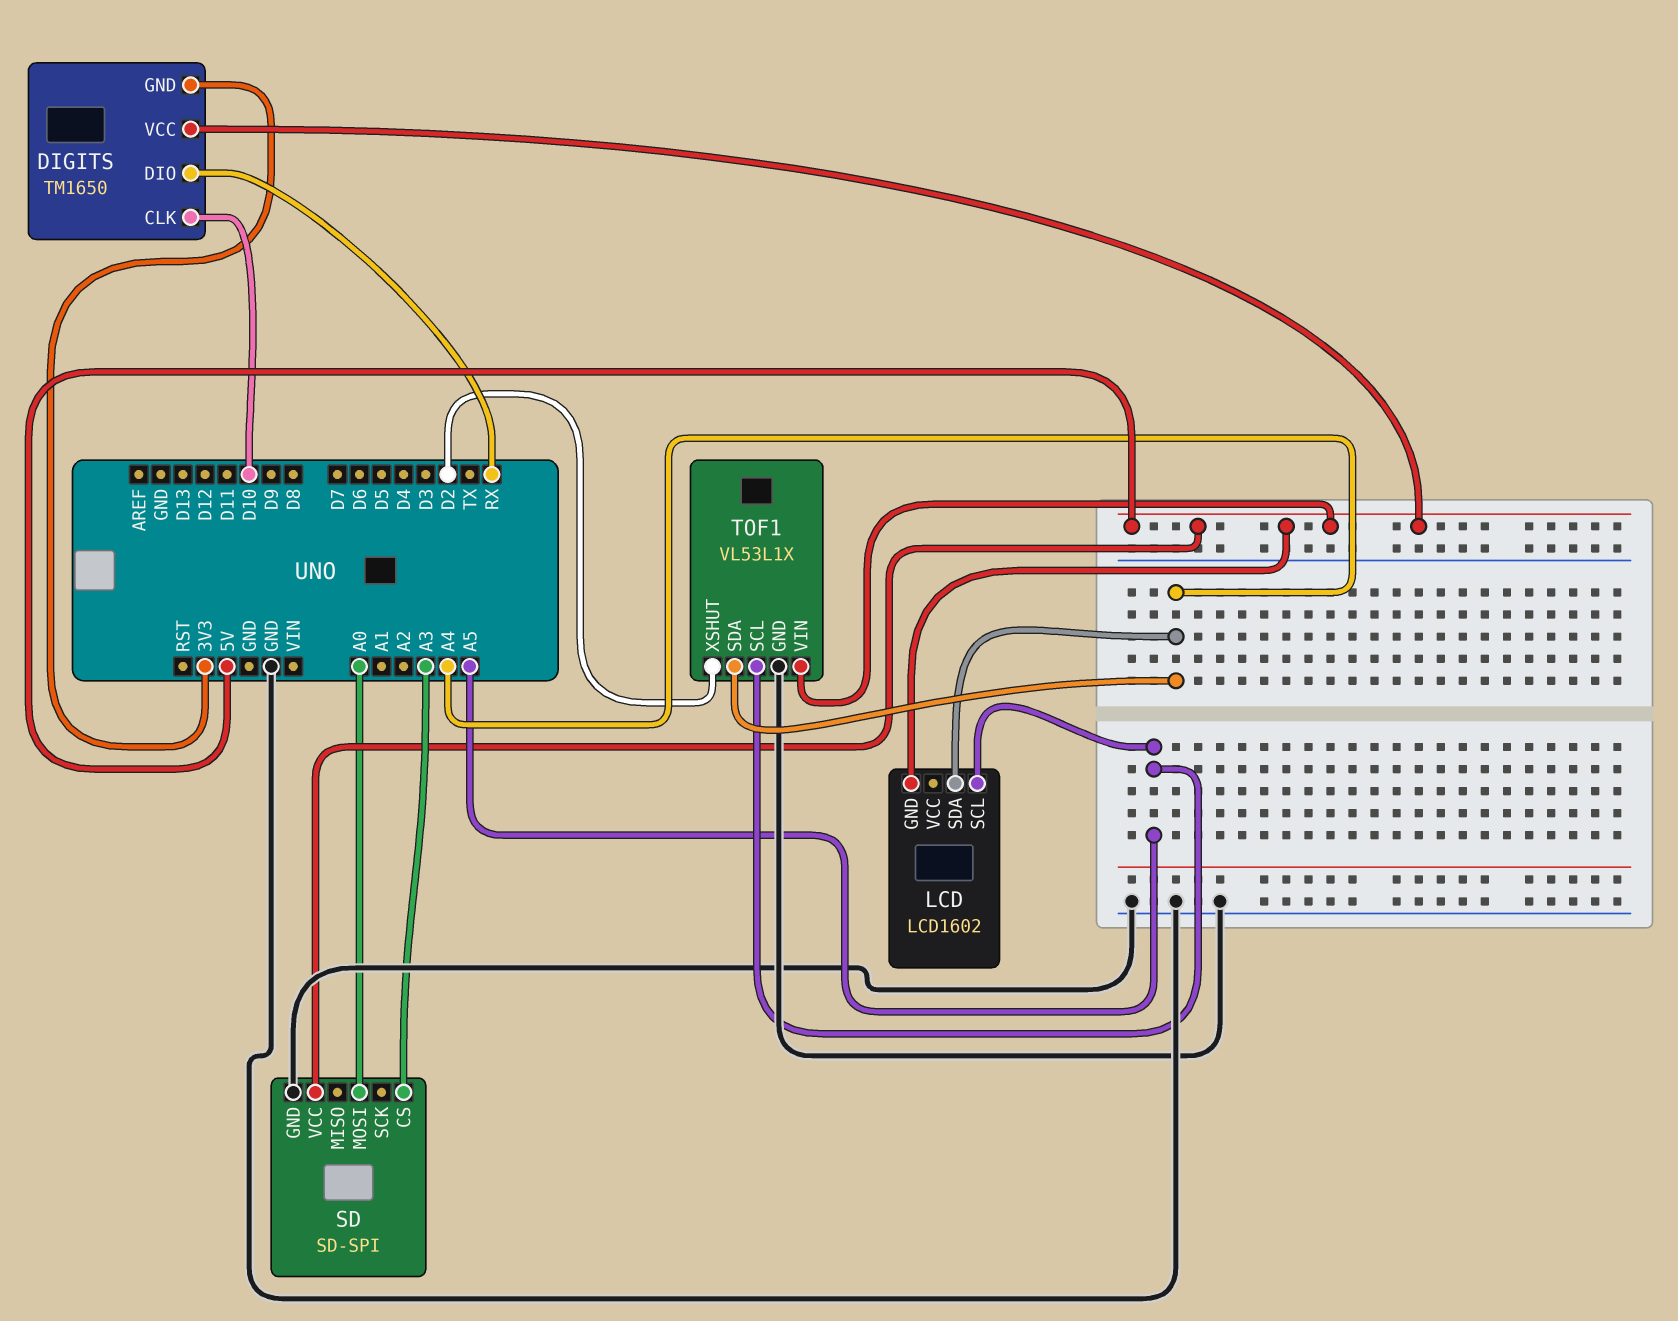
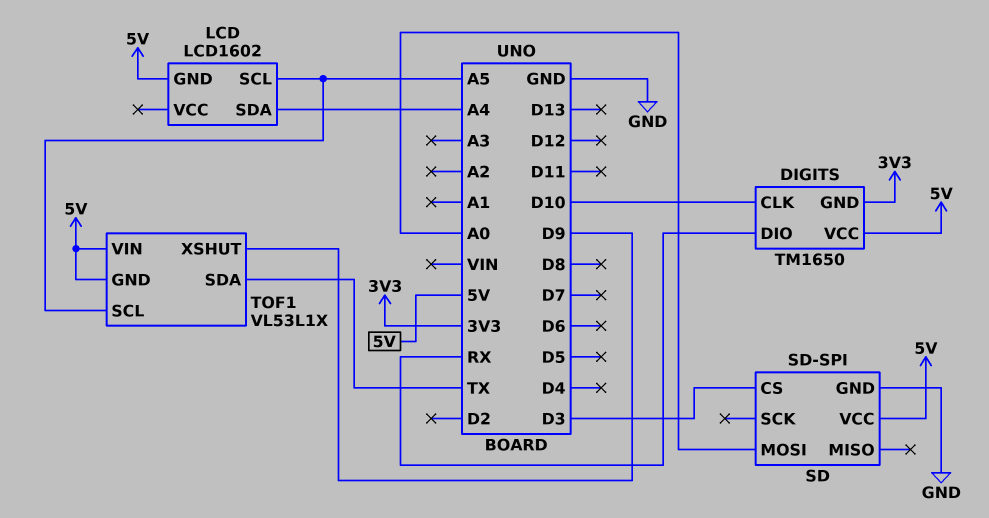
SD pin CS: A3 -> D3
TOF1 pin GND: GND -> 5V
TOF1 pin SDA: A4 -> TX
TOF1 pin XSHUT: D2 -> D9

